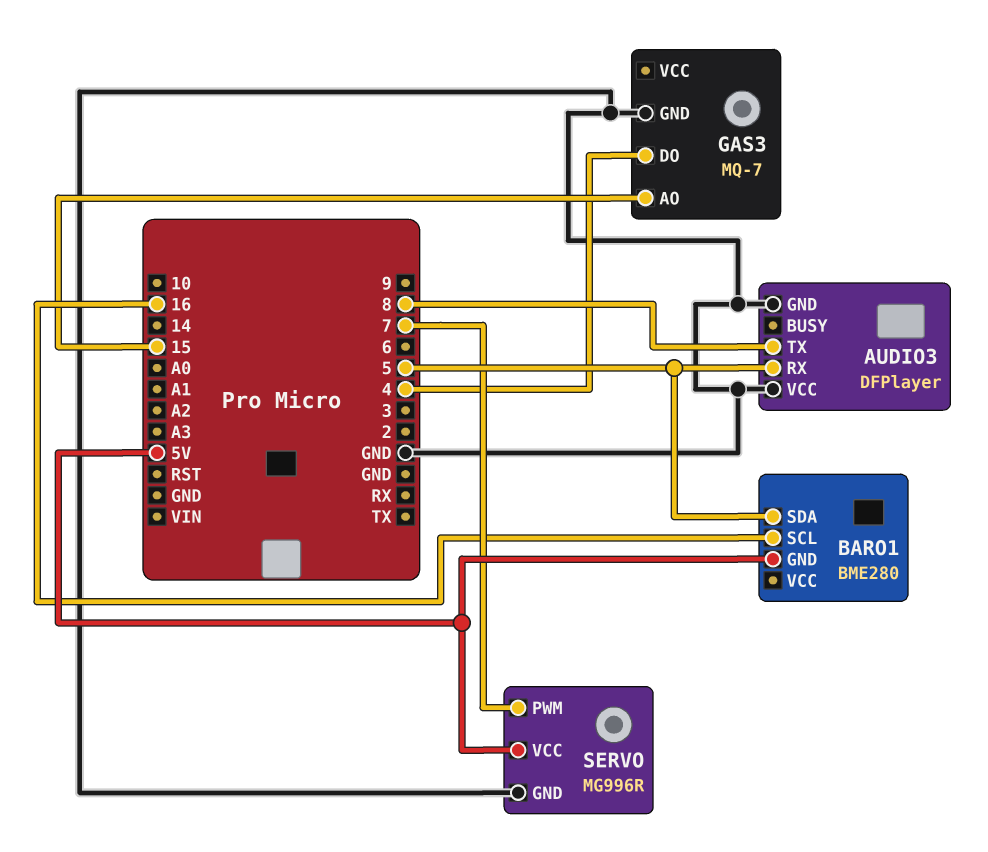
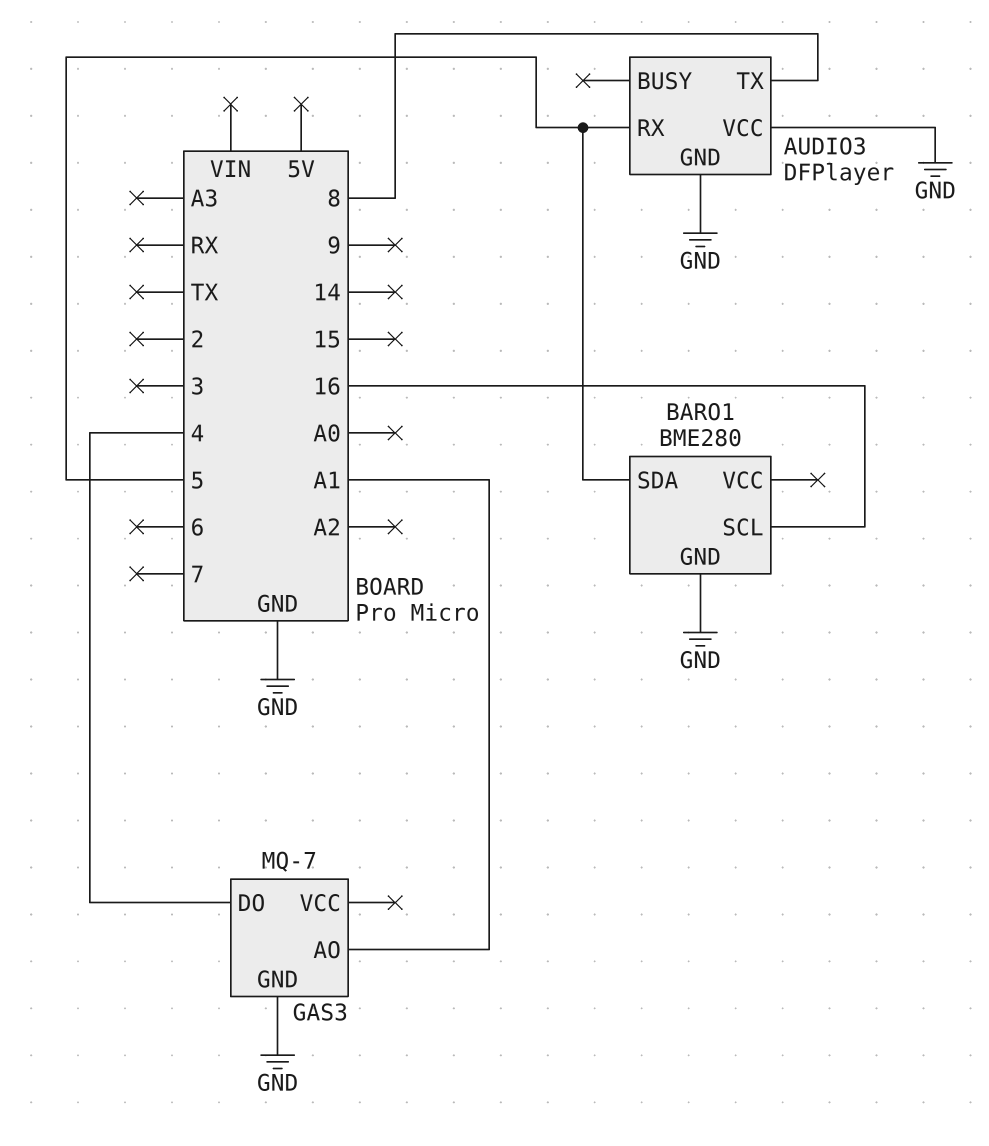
BARO1 pin GND: 5V -> GND
GAS3 pin AO: 15 -> A1
SERVO: MG996R -> none
SERVO pin GND: GND -> none
SERVO pin PWM: 7 -> none
SERVO pin VCC: 5V -> none

